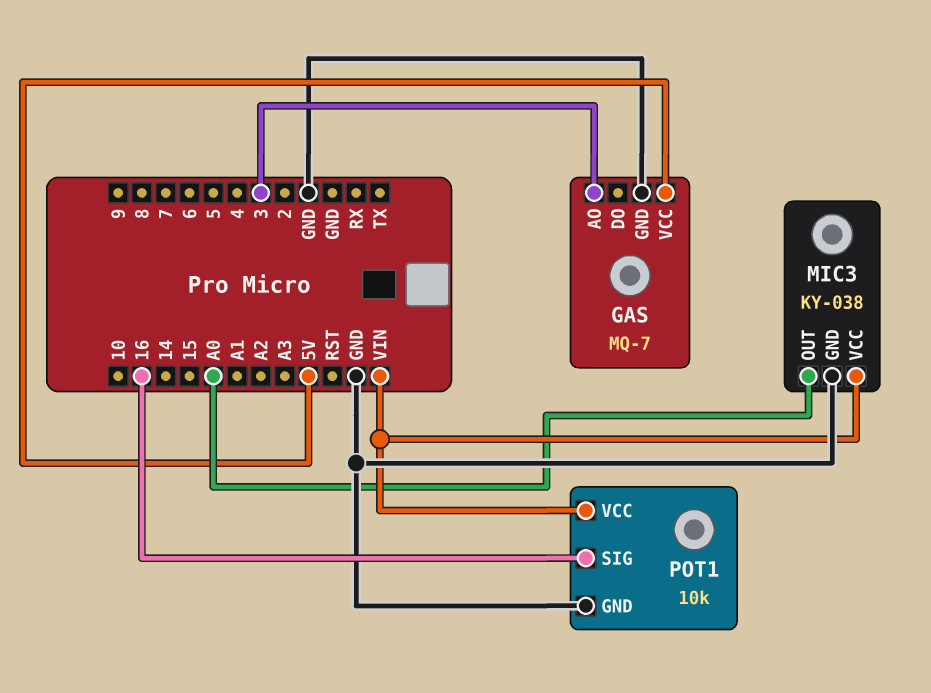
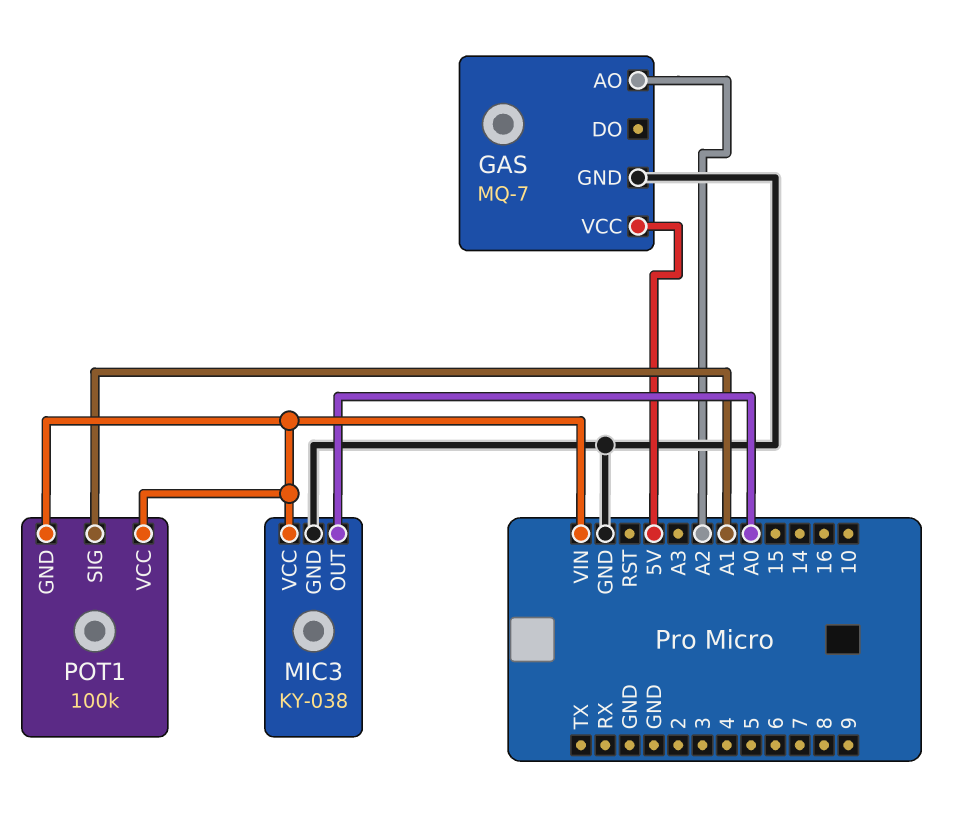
GAS pin AO: 3 -> A2
POT1: 10k -> 100k
POT1 pin GND: GND -> VIN
POT1 pin SIG: 16 -> A1

